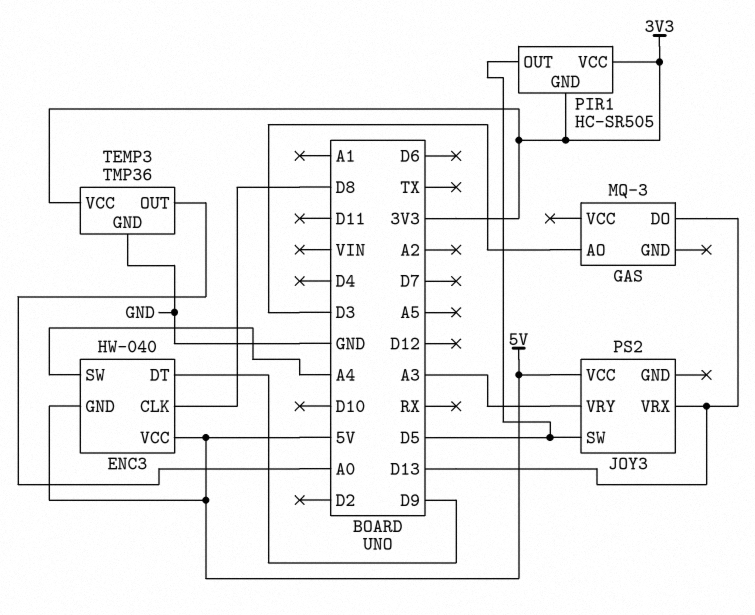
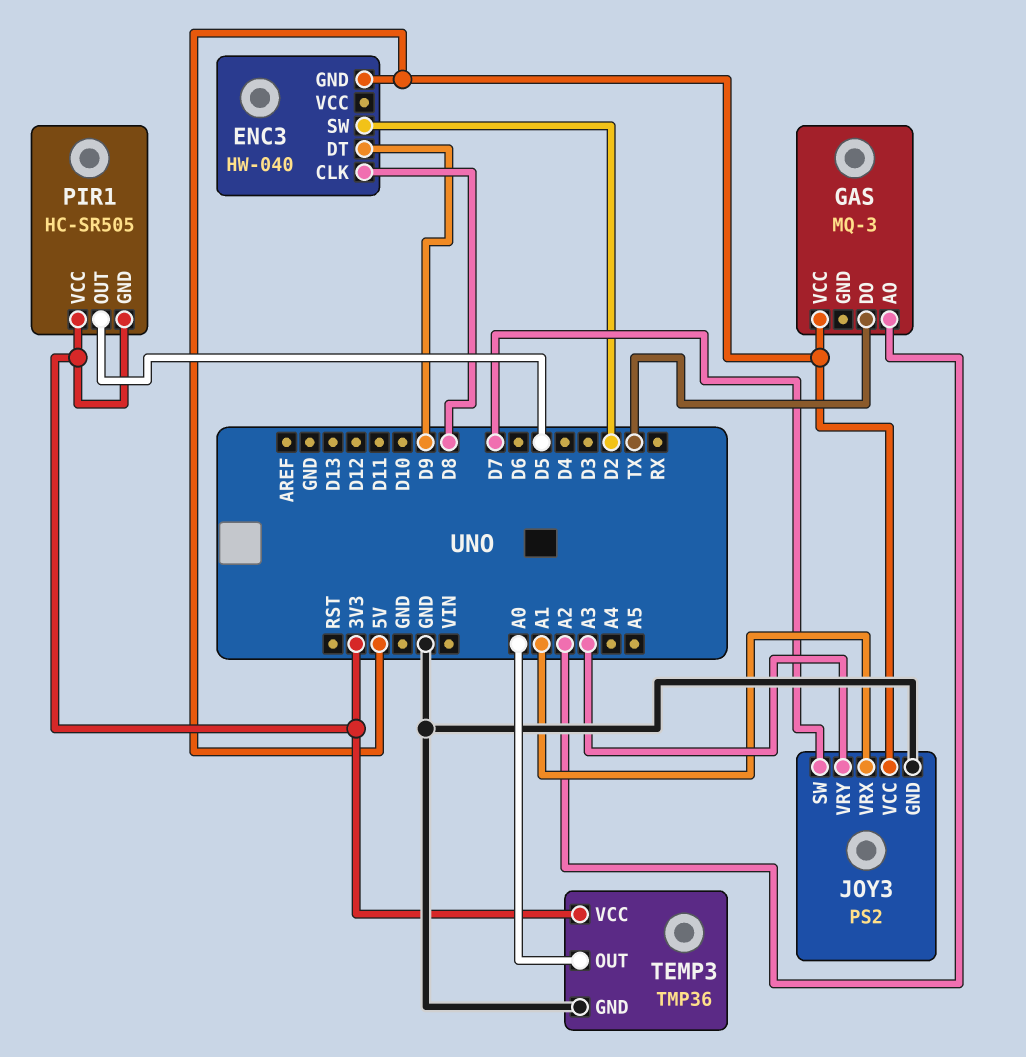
ENC3 pin SW: A4 -> D2
ENC3 pin VCC: 5V -> none
GAS pin AO: D3 -> A2
GAS pin DO: D13 -> TX
GAS pin VCC: none -> 5V
JOY3 pin GND: none -> GND
JOY3 pin SW: D5 -> D7
JOY3 pin VRX: D13 -> A1

